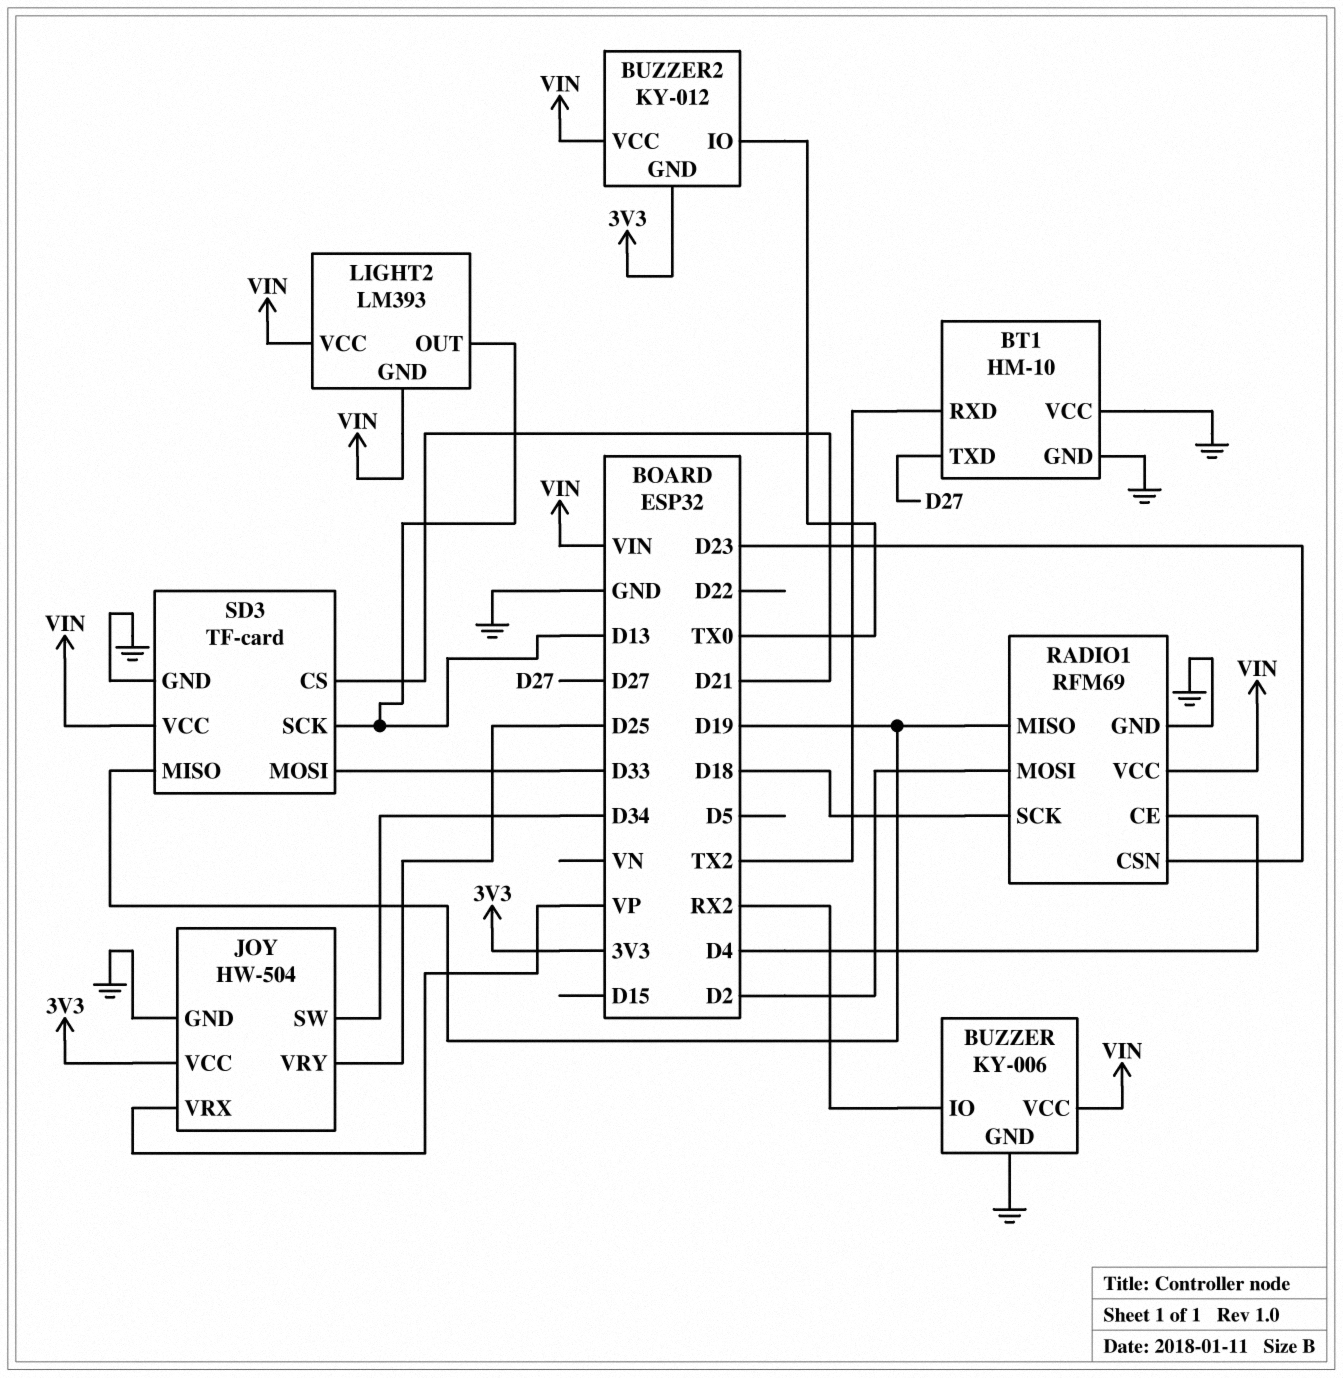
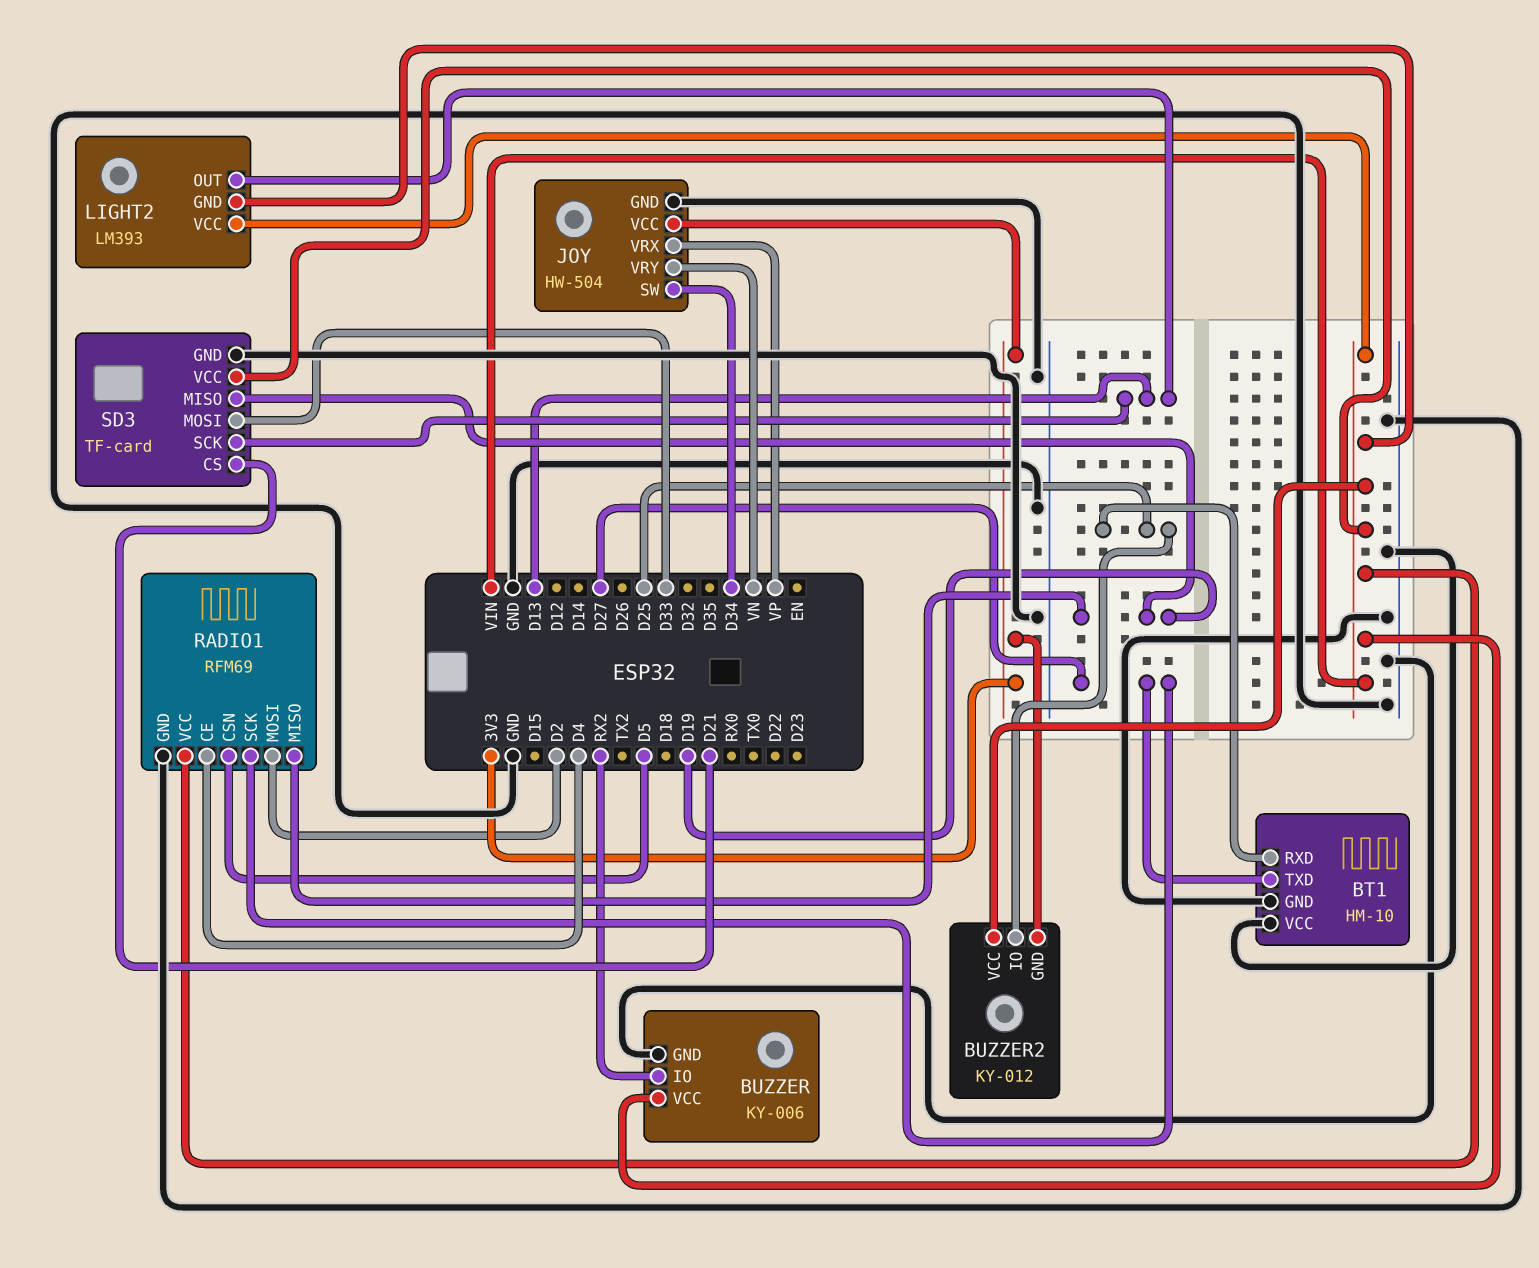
BT1 pin RXD: TX2 -> D25
BUZZER2 pin IO: TX0 -> D25
JOY pin VRY: D25 -> VN
RADIO1 pin CSN: D23 -> D5
RADIO1 pin SCK: D18 -> D27

